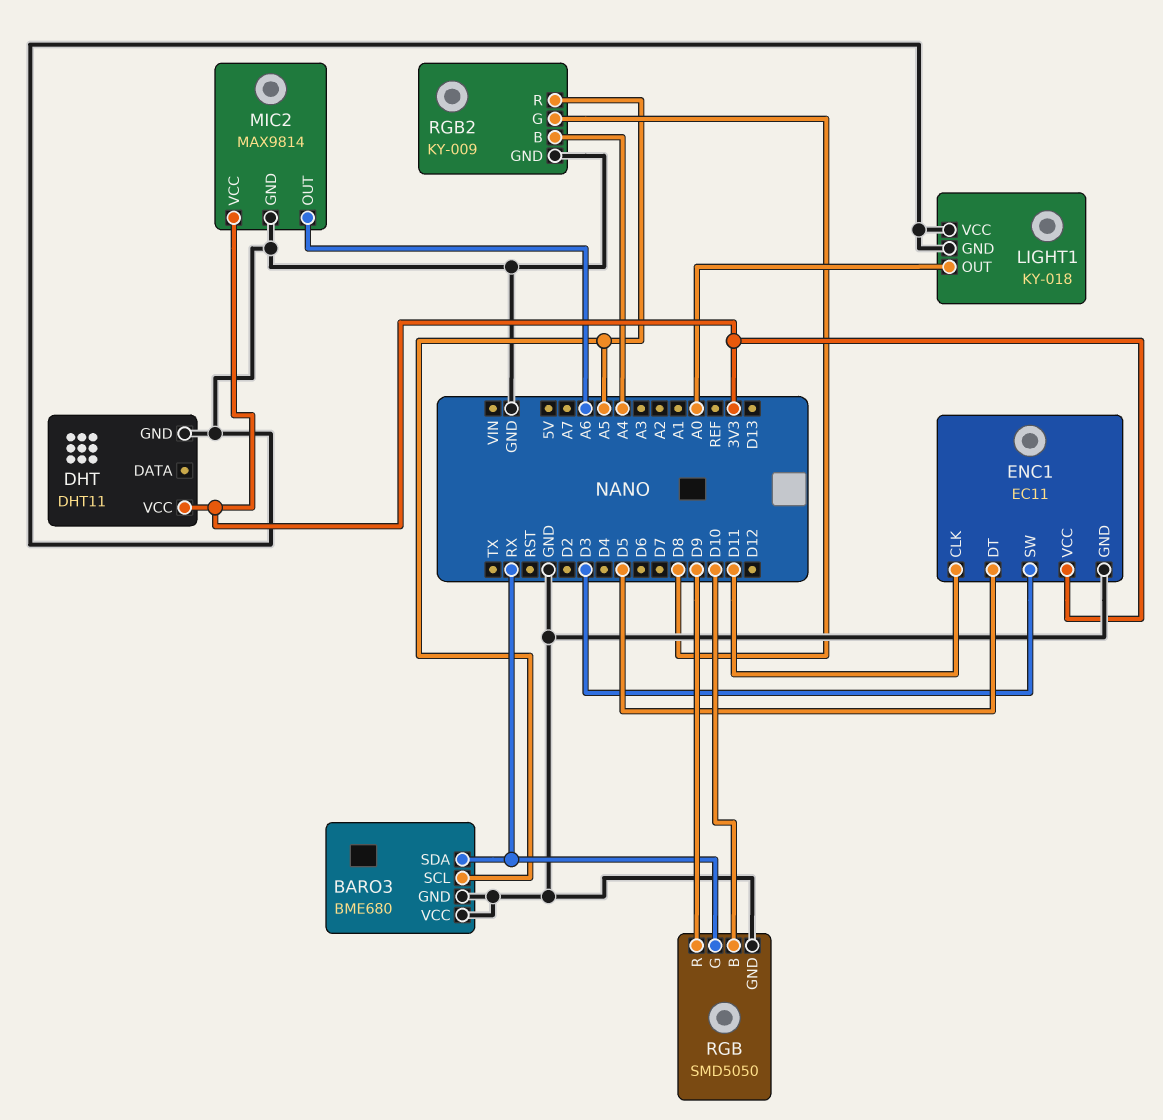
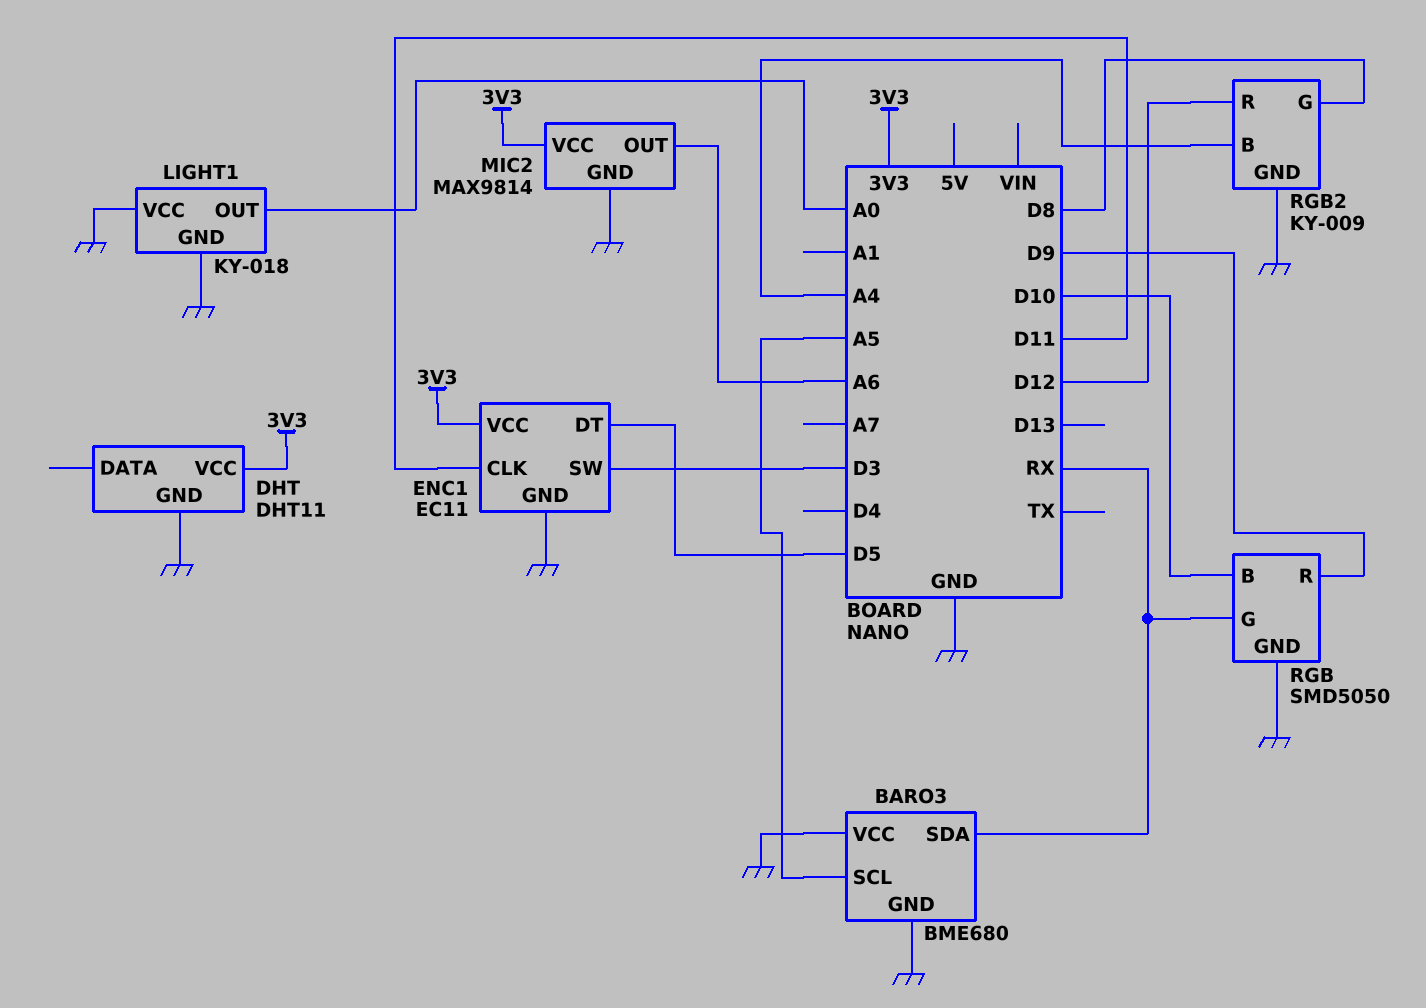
RGB2 pin R: A5 -> D12

